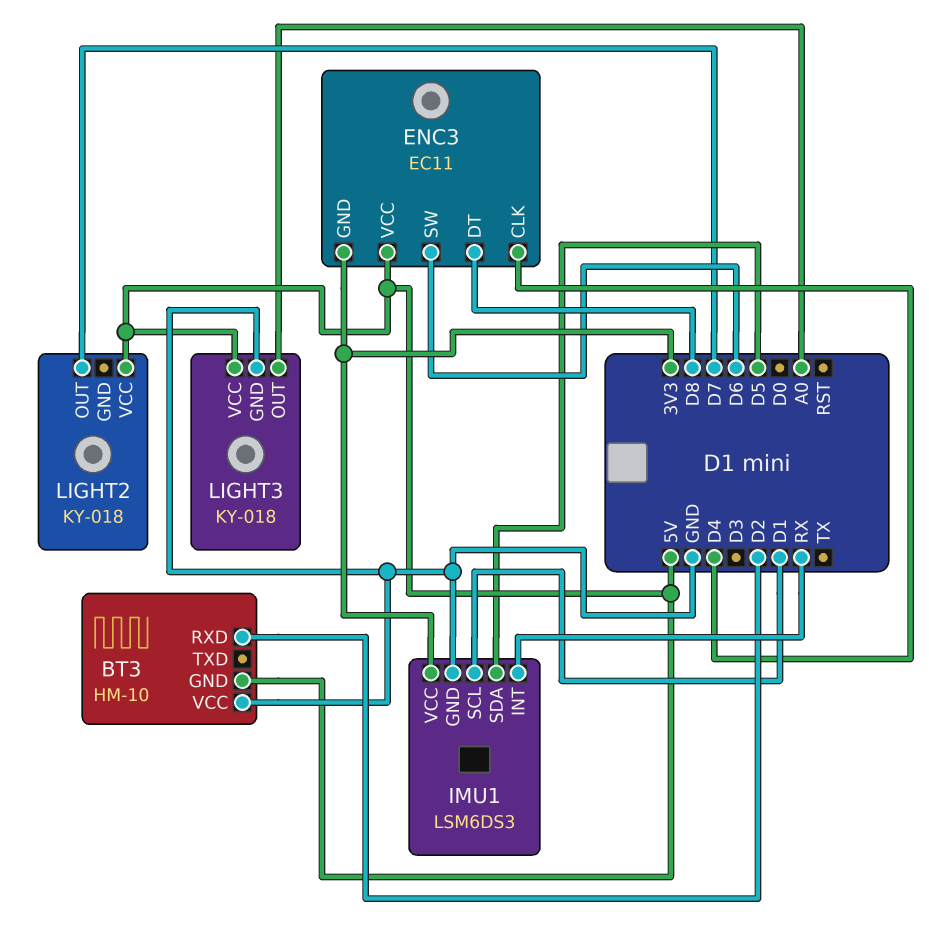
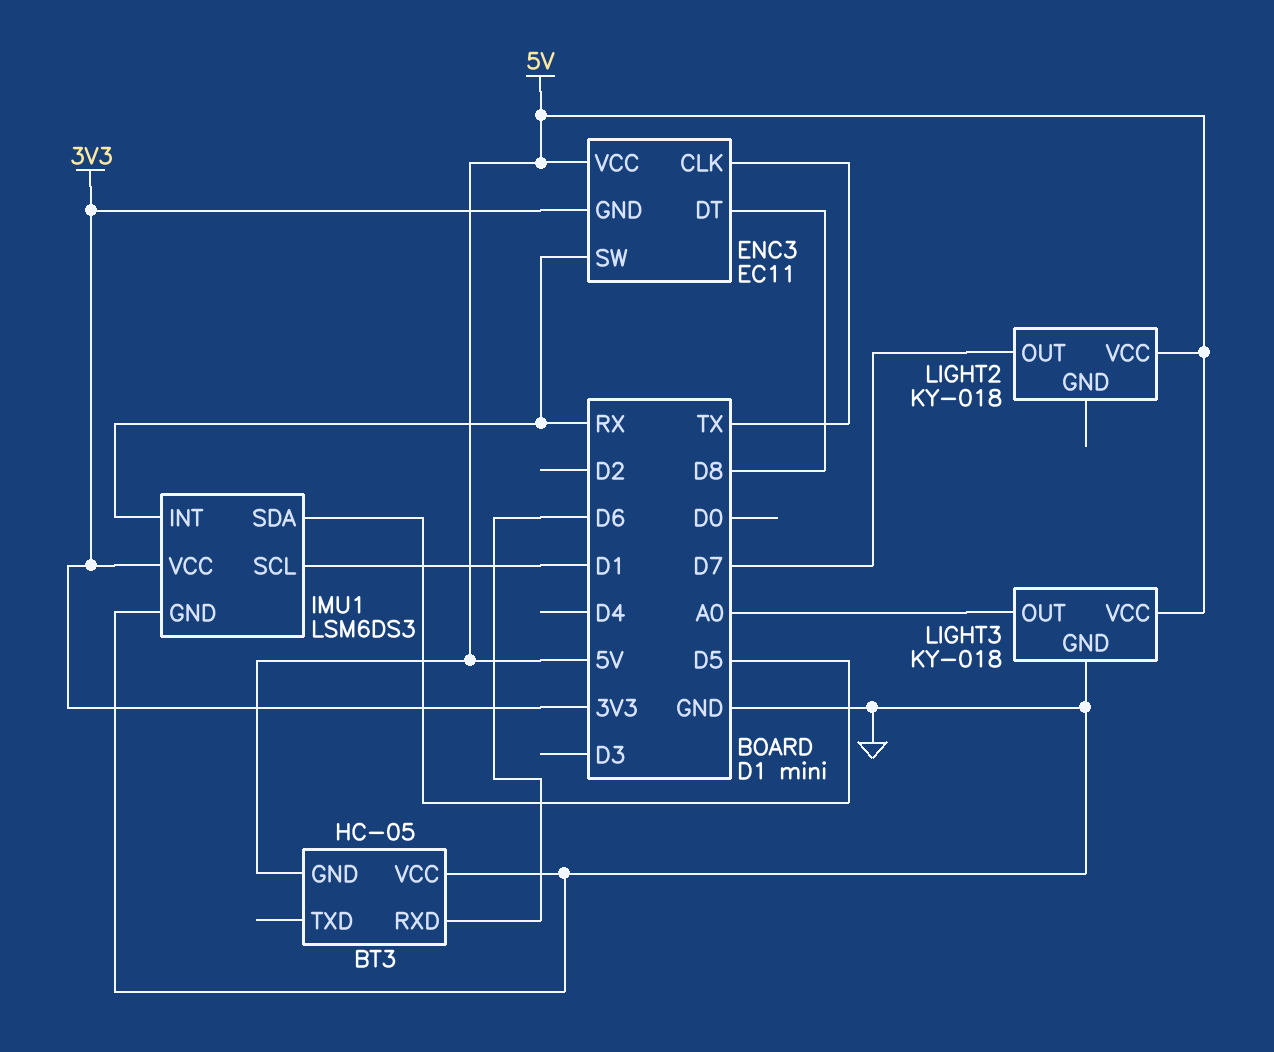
BT3: HM-10 -> HC-05
BT3 pin RXD: D2 -> D6
ENC3 pin CLK: D4 -> TX
ENC3 pin SW: D6 -> RX

